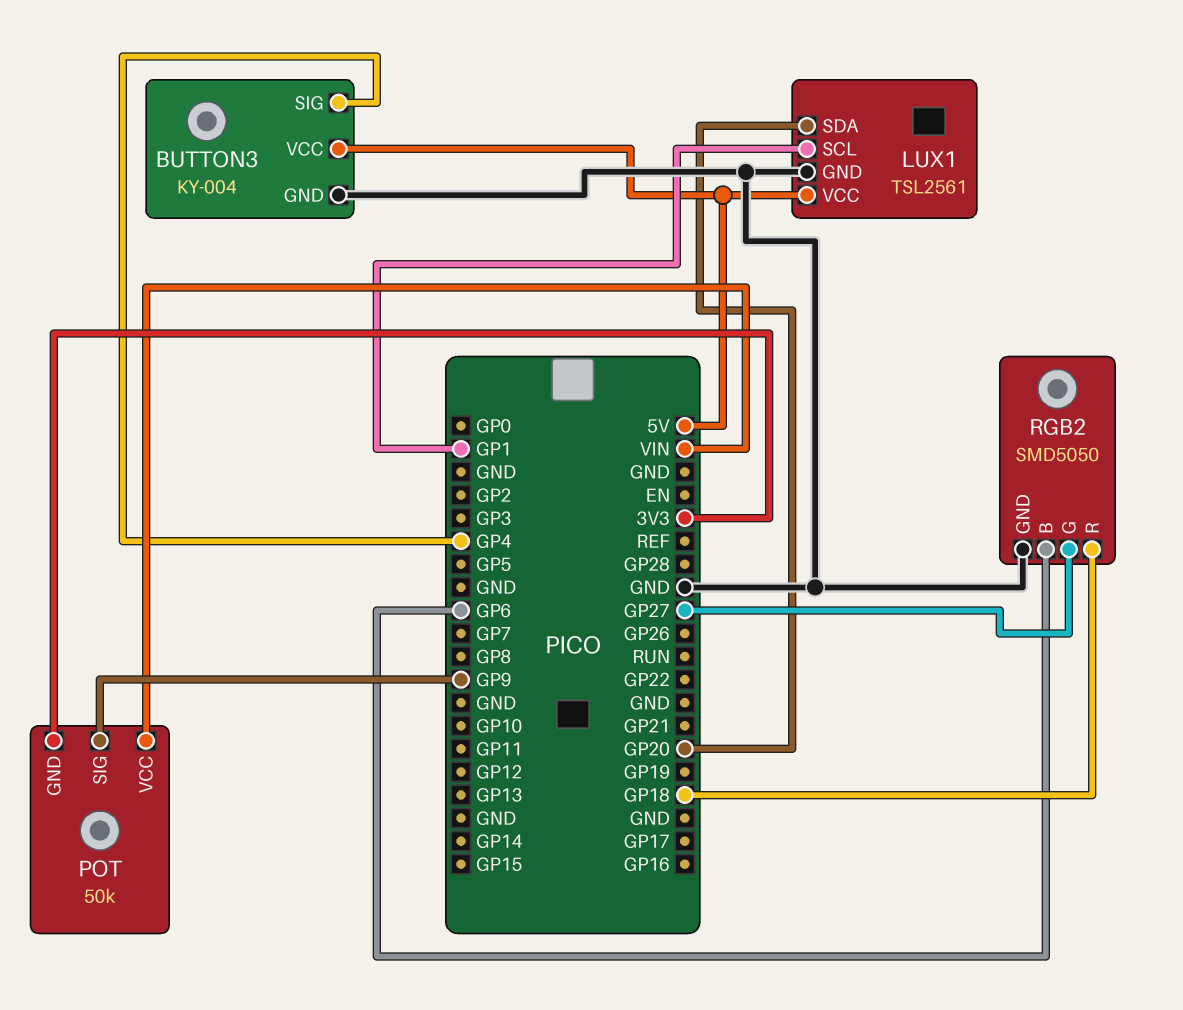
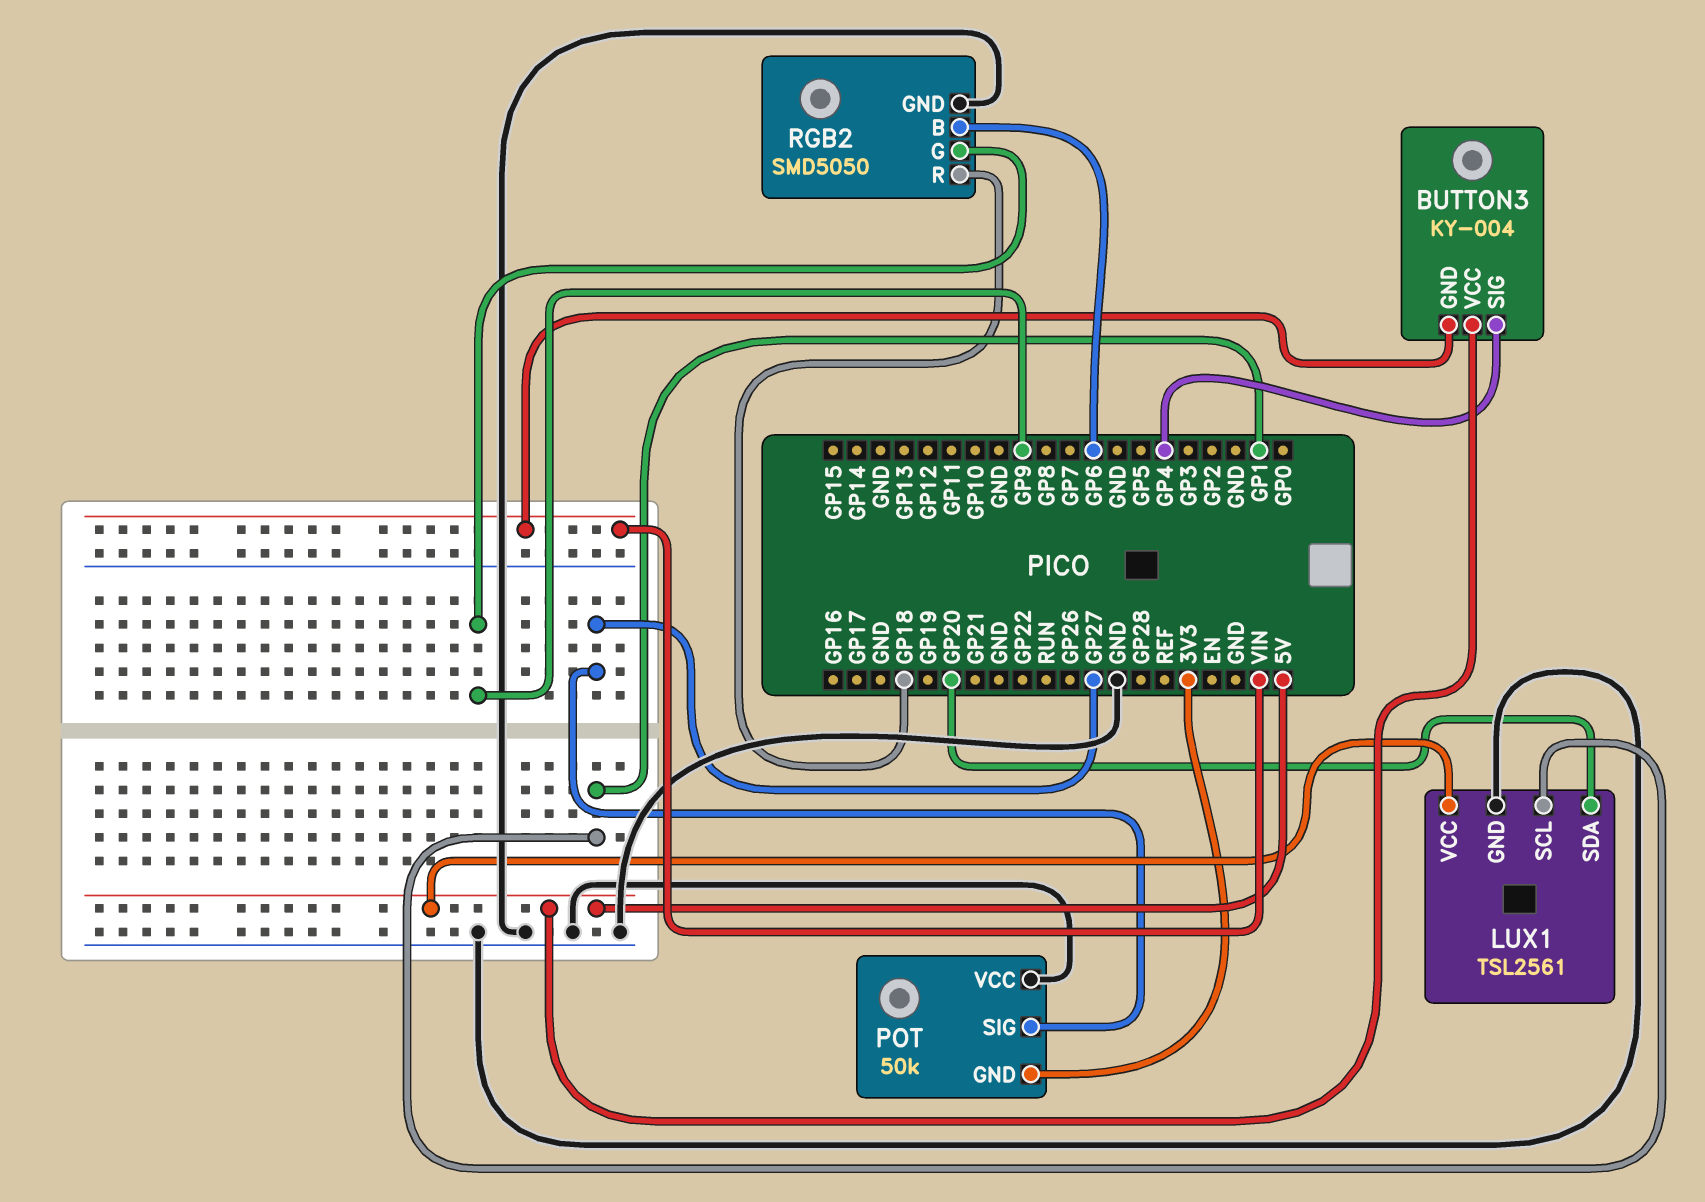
BUTTON3 pin GND: GND -> VIN
POT pin SIG: GP9 -> GP27
POT pin VCC: VIN -> GND
RGB2 pin G: GP27 -> GP9

